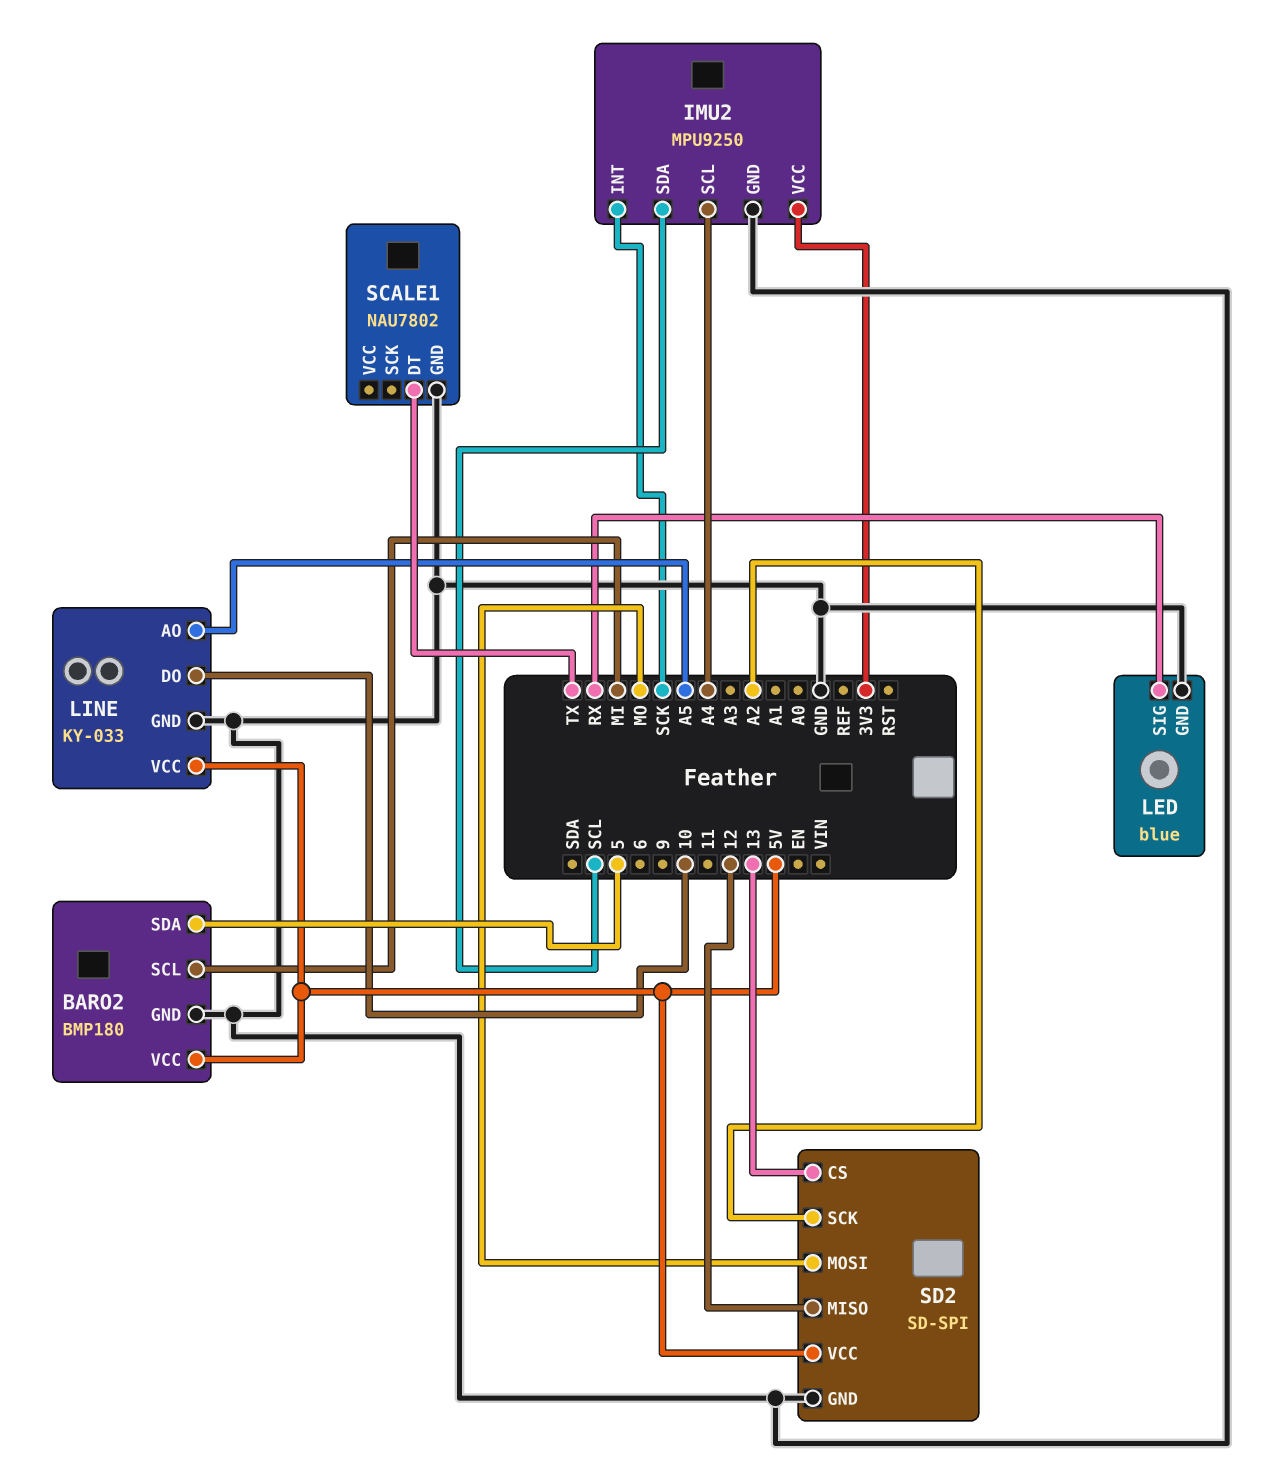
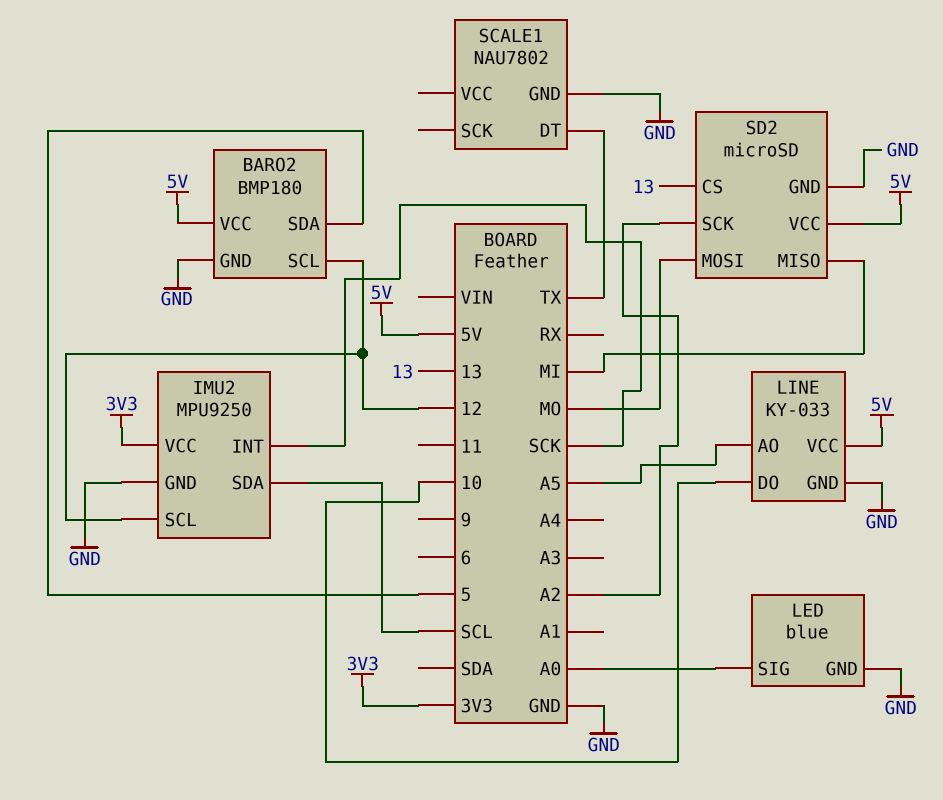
BARO2 pin SCL: MI -> 12
IMU2 pin SCL: A4 -> 12
LED pin SIG: RX -> A0
SD2: SD-SPI -> microSD
SD2 pin MISO: 12 -> MI

